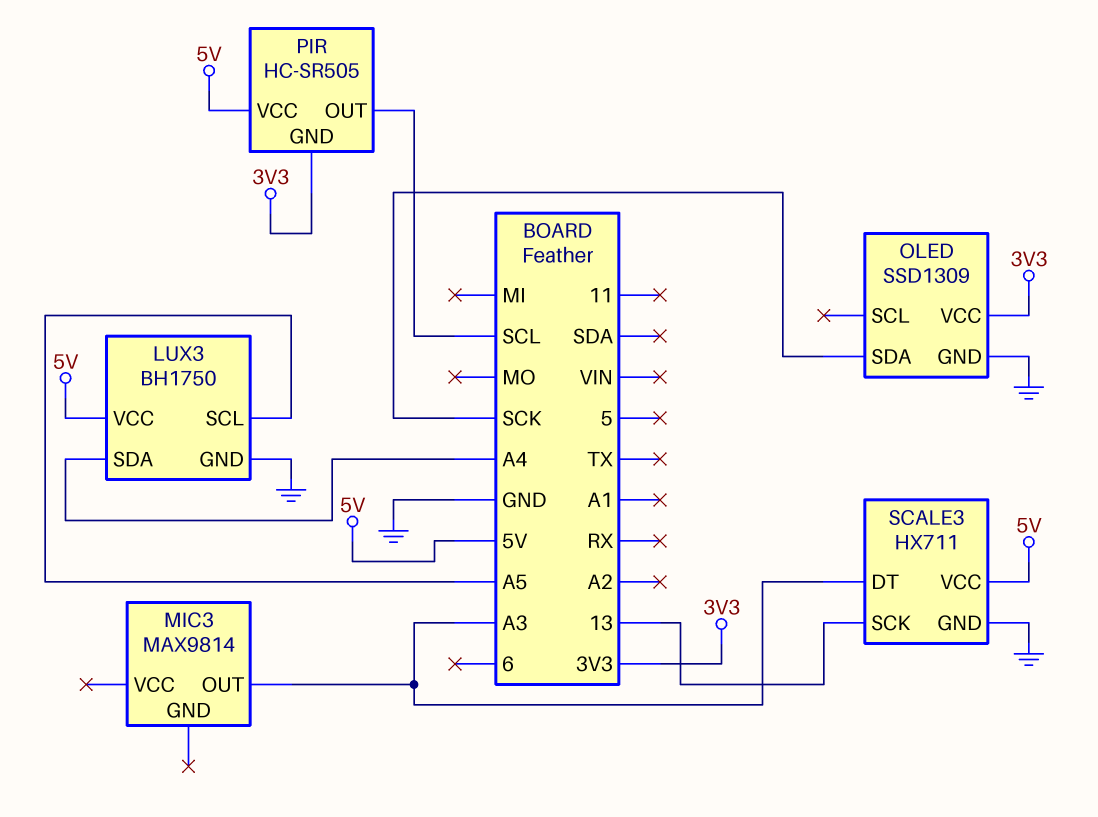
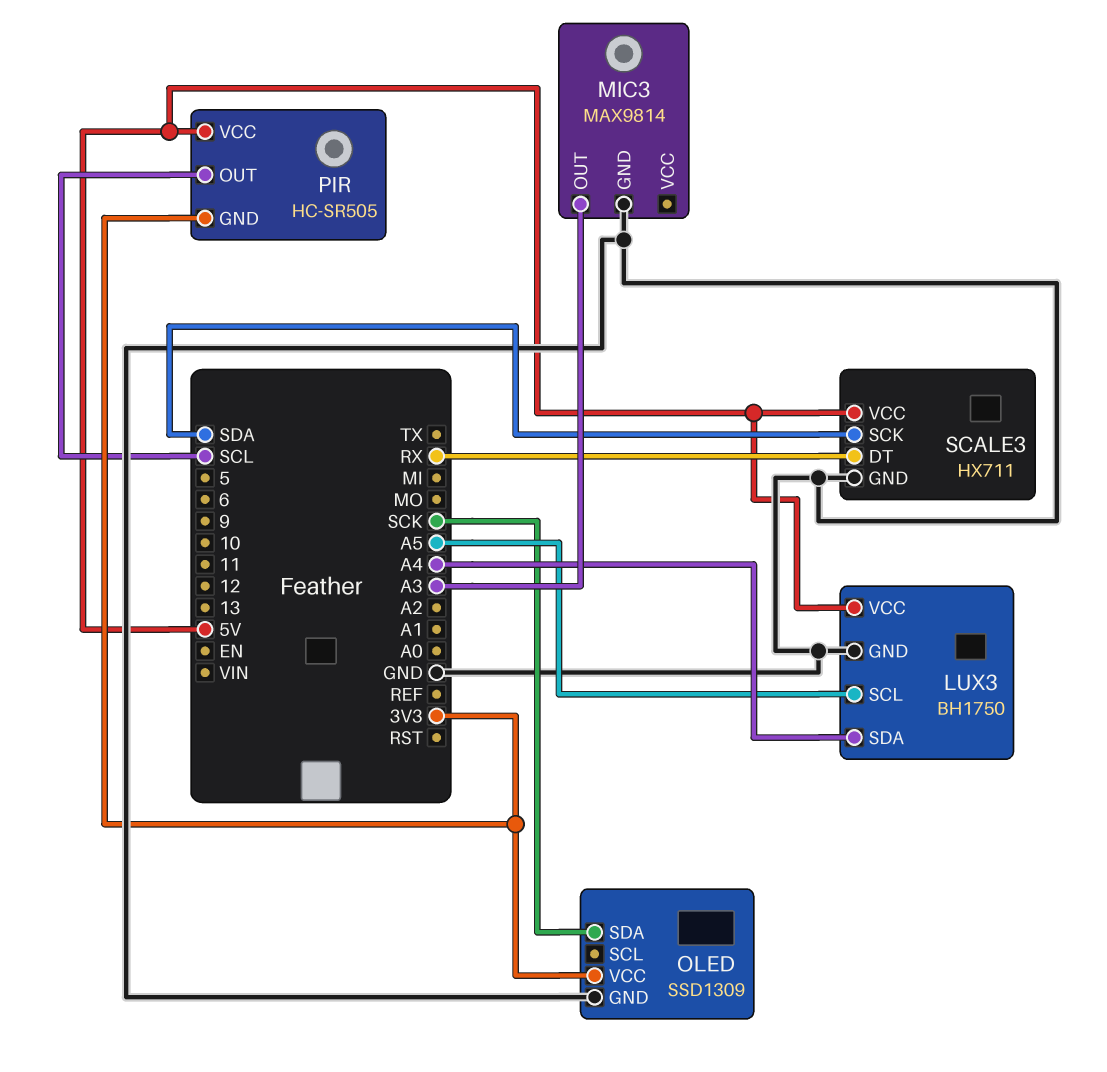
MIC3 pin GND: none -> GND
SCALE3 pin DT: A3 -> RX
SCALE3 pin SCK: 13 -> SDA

